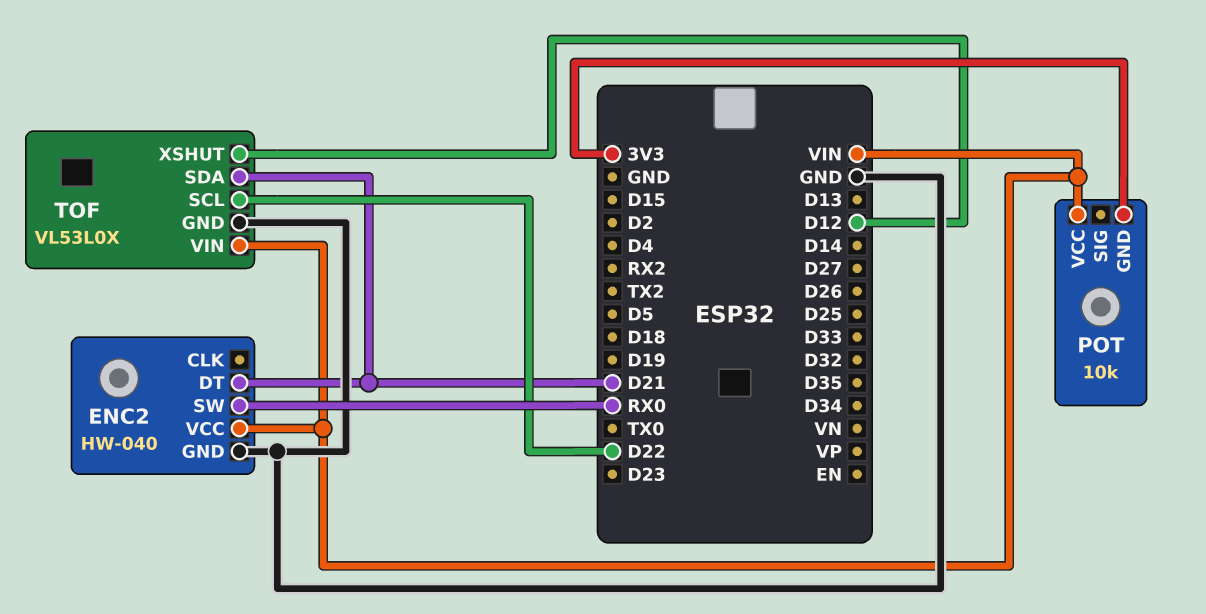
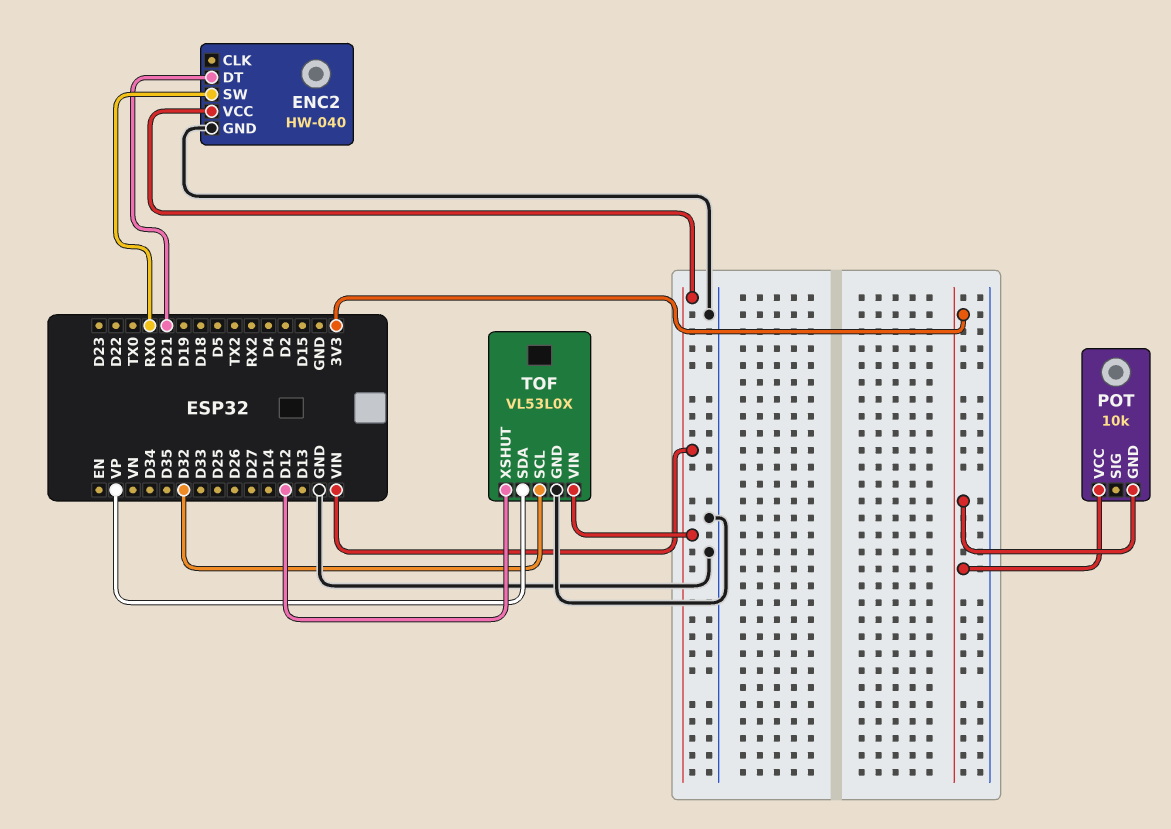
POT pin VCC: VIN -> 3V3
TOF pin SCL: D22 -> D32
TOF pin SDA: D21 -> VP

